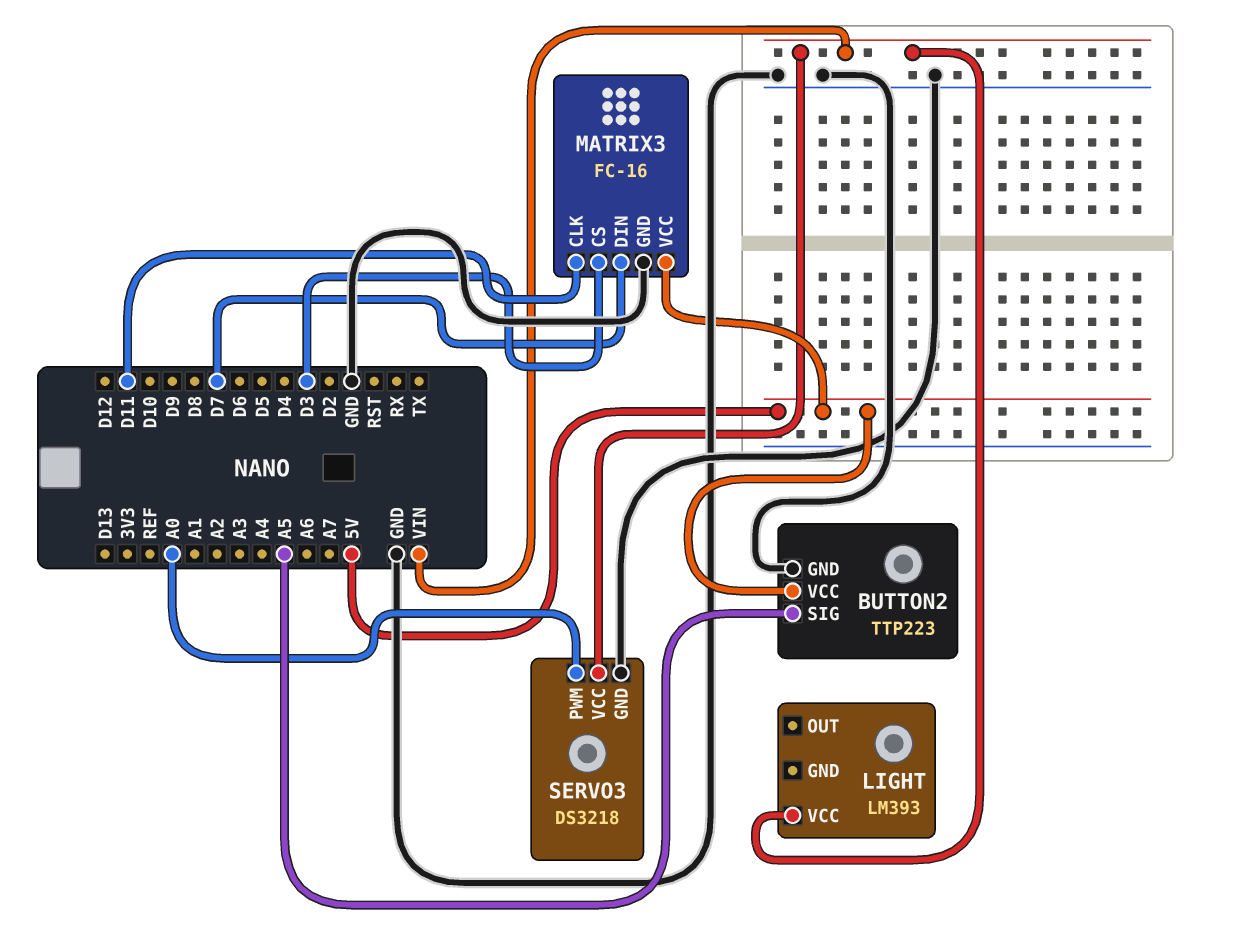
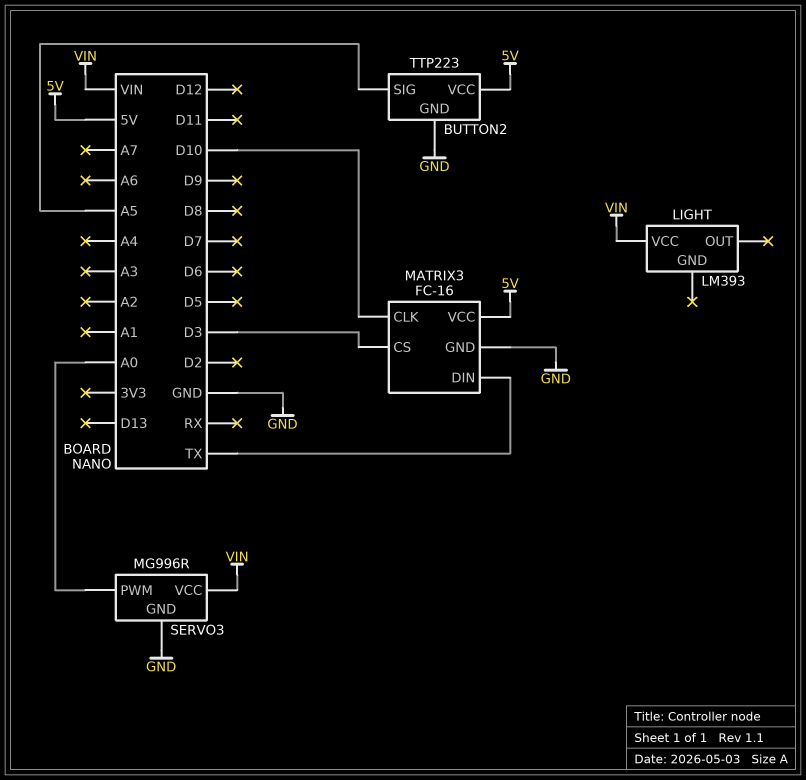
MATRIX3 pin CLK: D11 -> D10
MATRIX3 pin DIN: D7 -> TX
SERVO3: DS3218 -> MG996R

